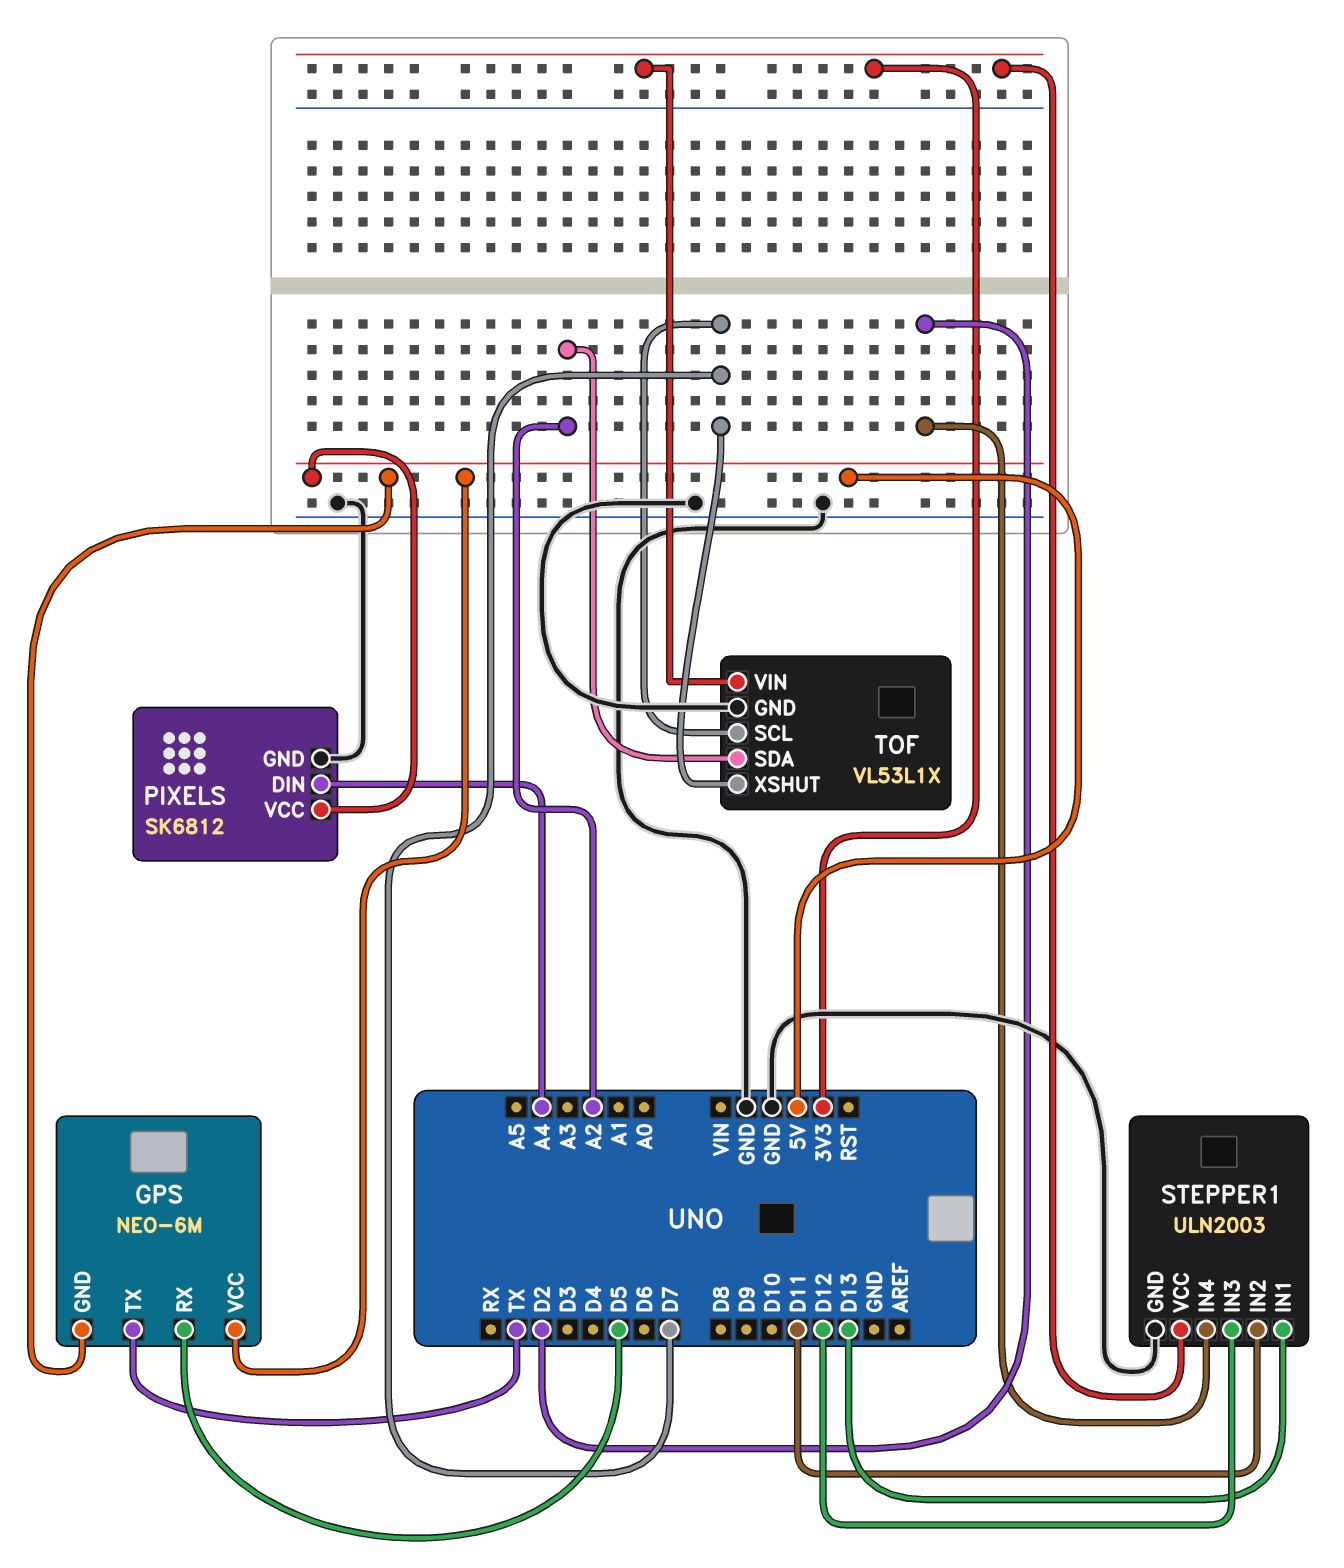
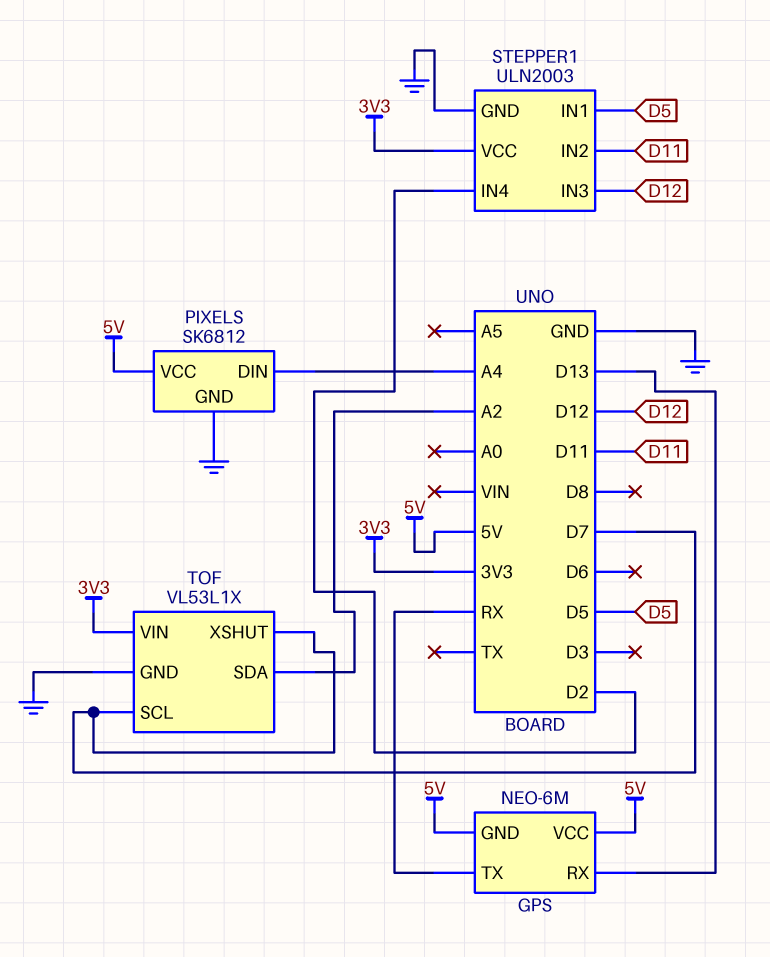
GPS pin RX: D5 -> D13
GPS pin TX: TX -> RX
STEPPER1 pin IN1: D13 -> D5

